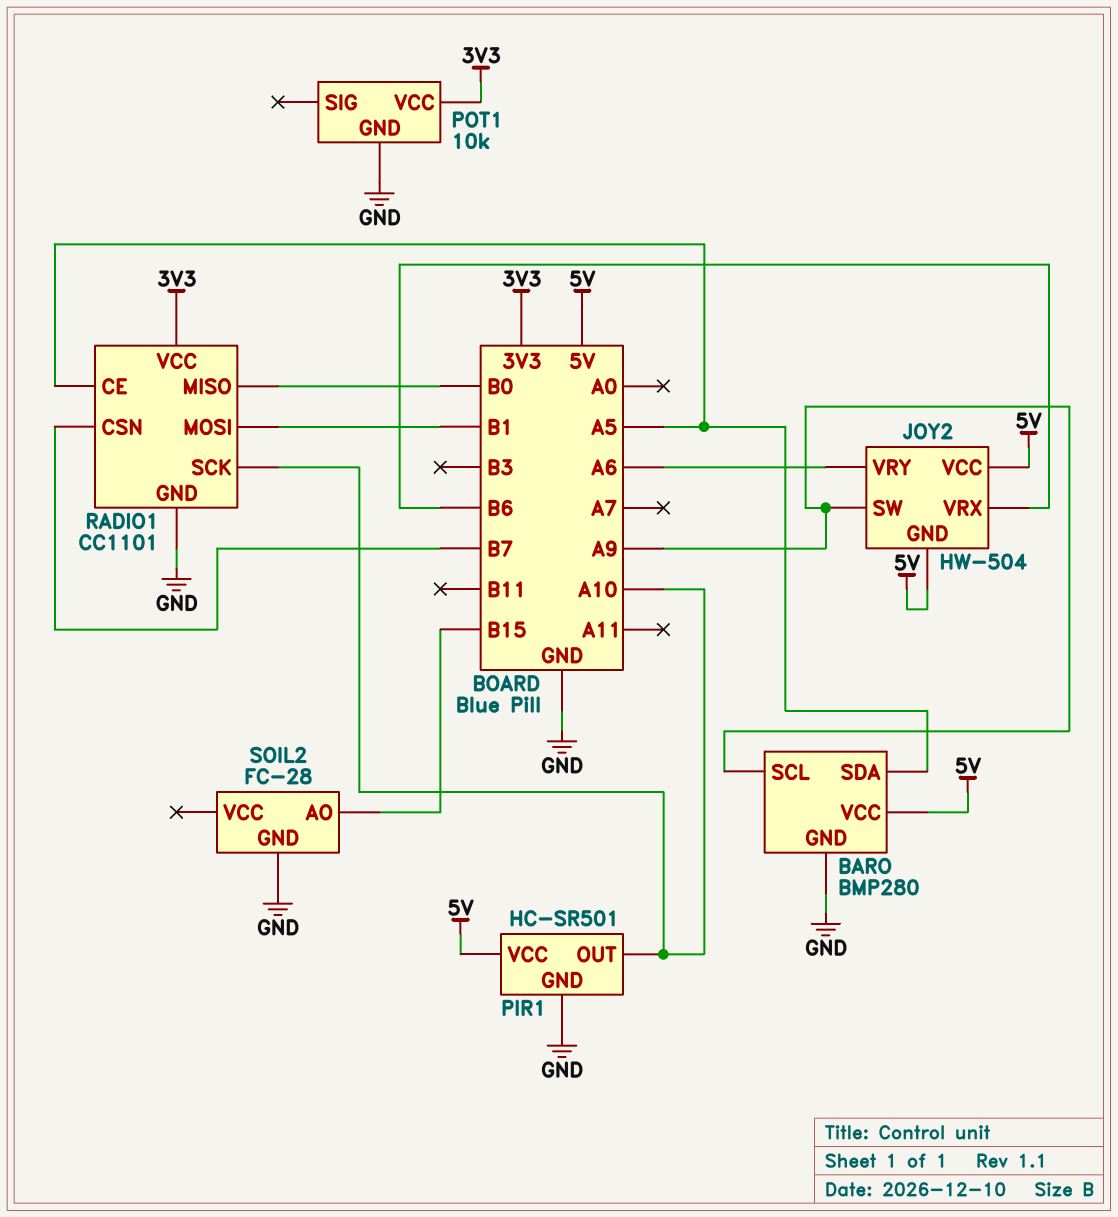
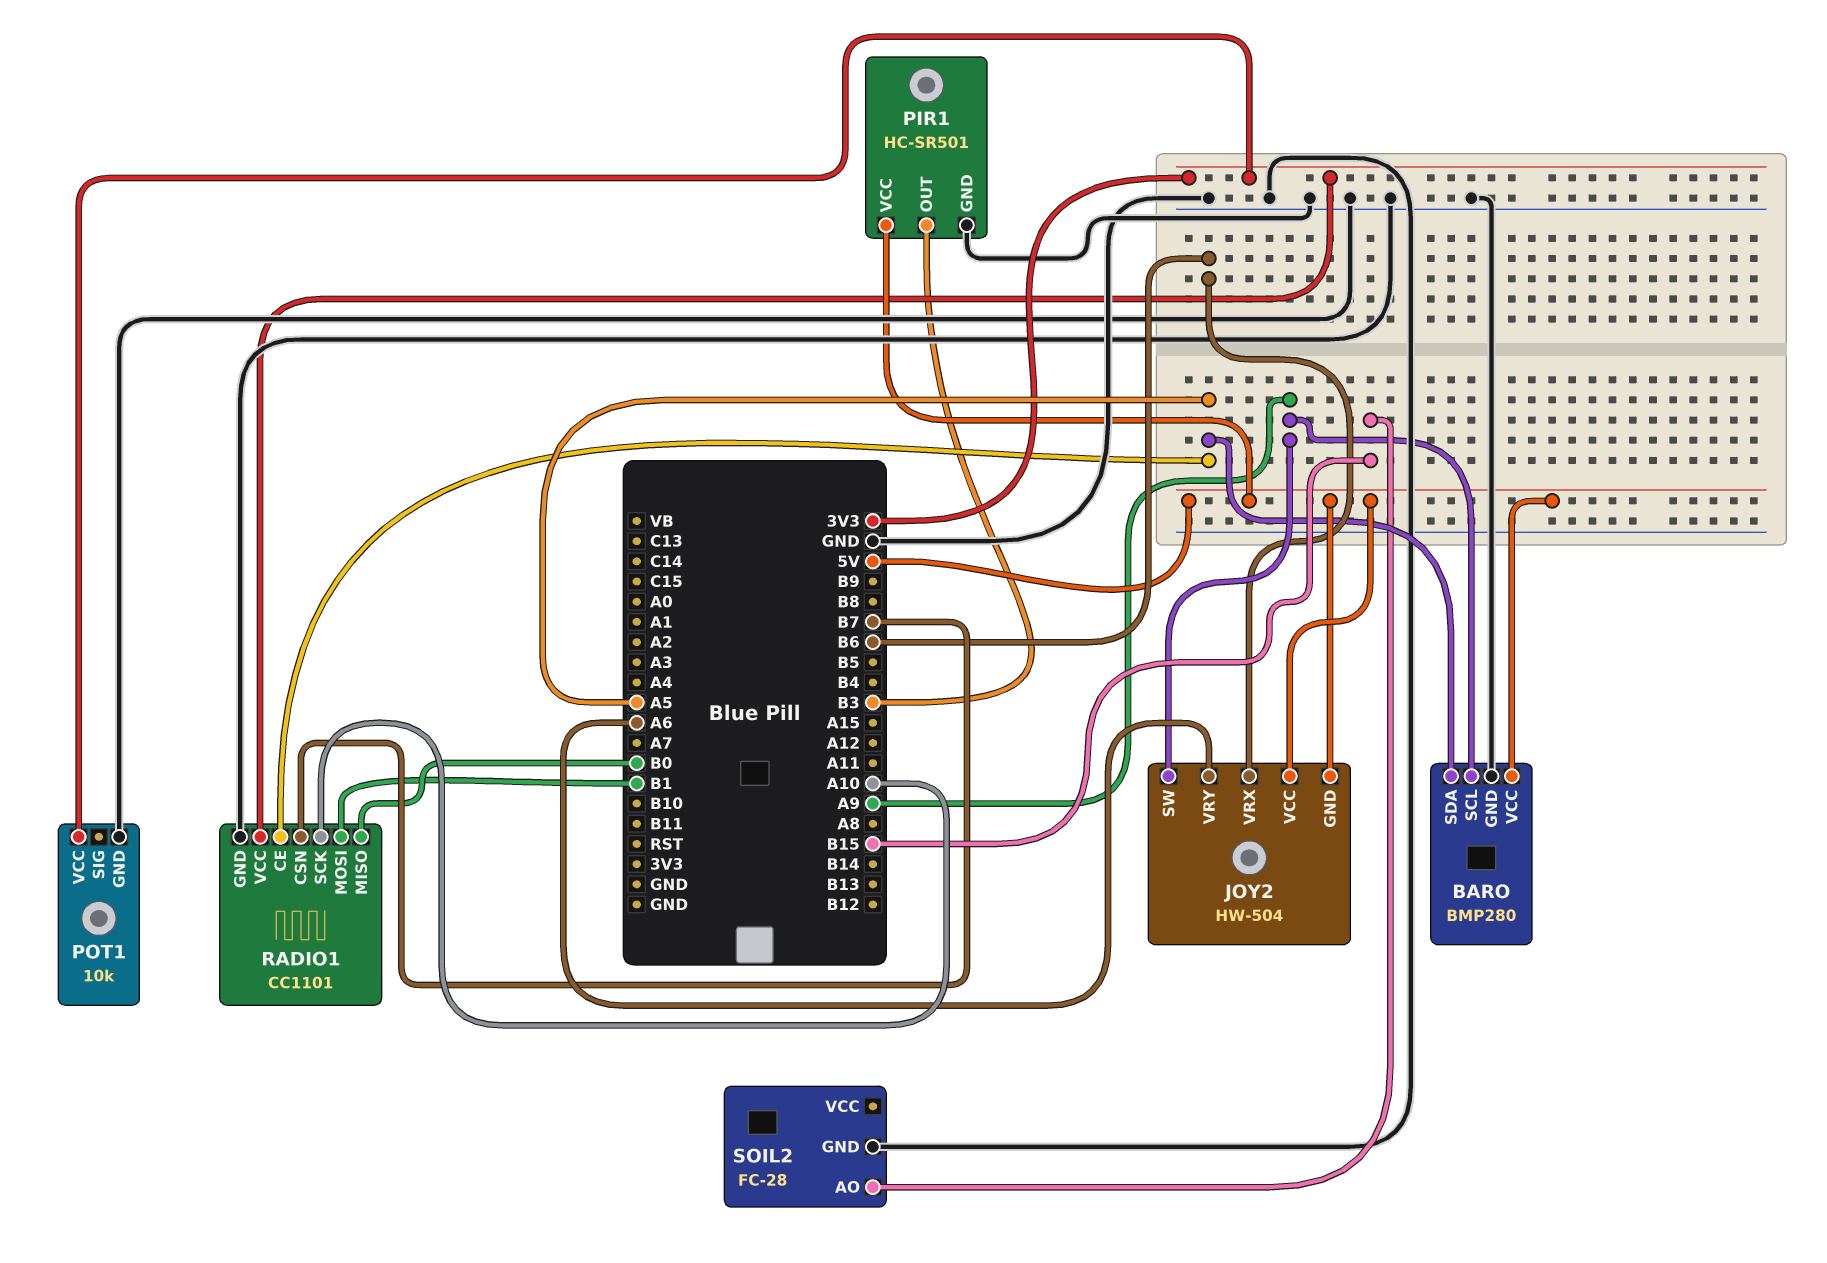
PIR1 pin OUT: A10 -> B3

